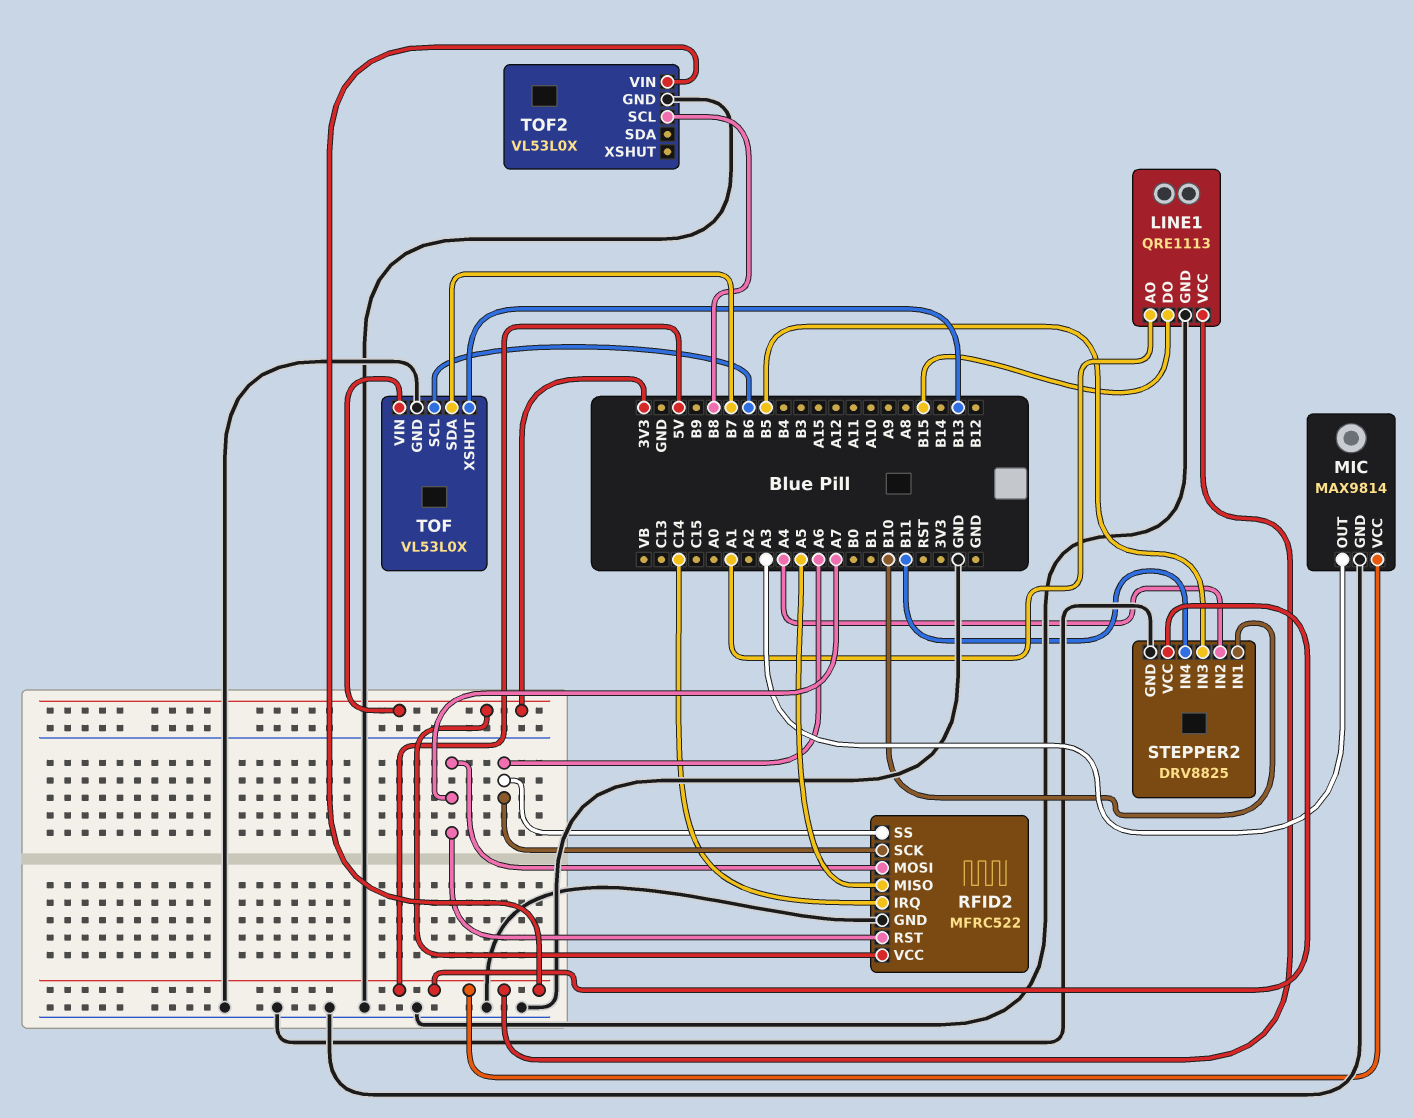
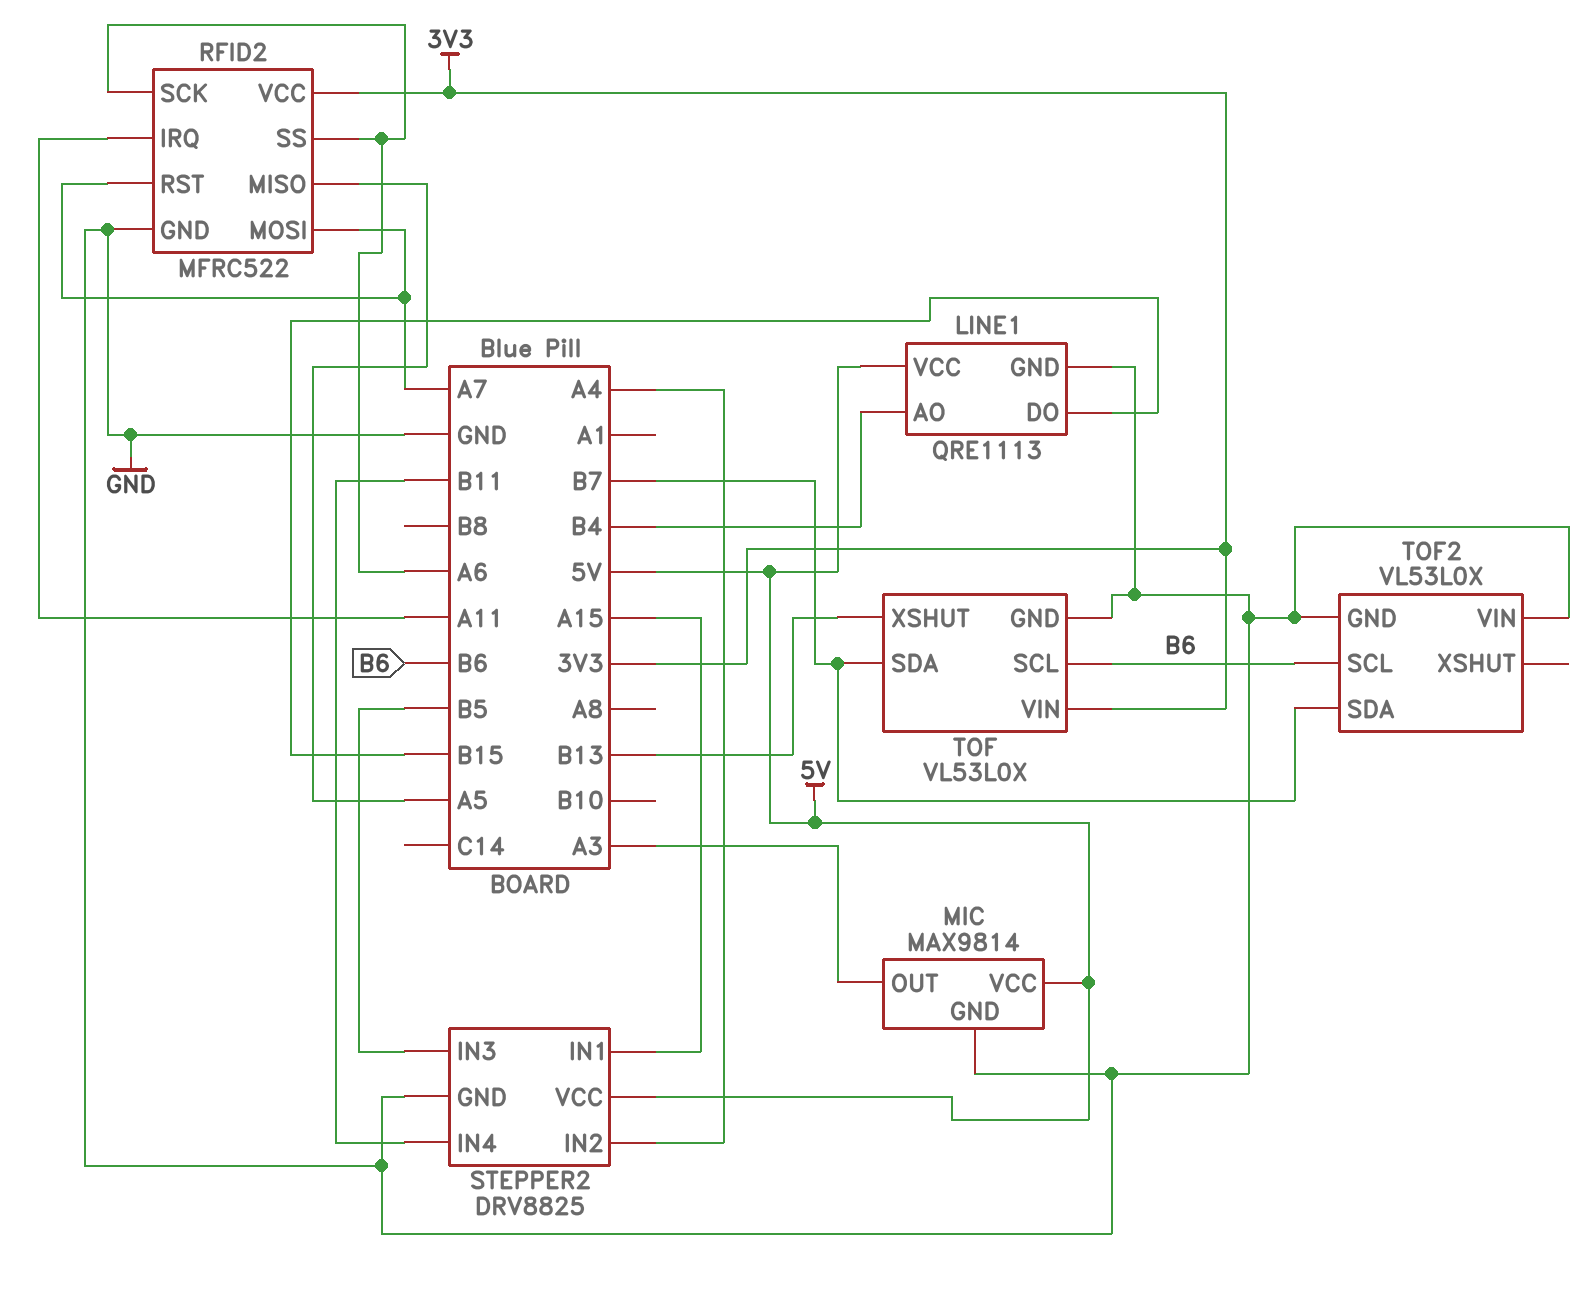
LINE1 pin AO: A1 -> B4
RFID2 pin IRQ: C14 -> A11
STEPPER2 pin IN1: B10 -> A15
TOF2 pin SCL: B8 -> B6
TOF2 pin SDA: none -> B7
TOF2 pin VIN: 5V -> GND

